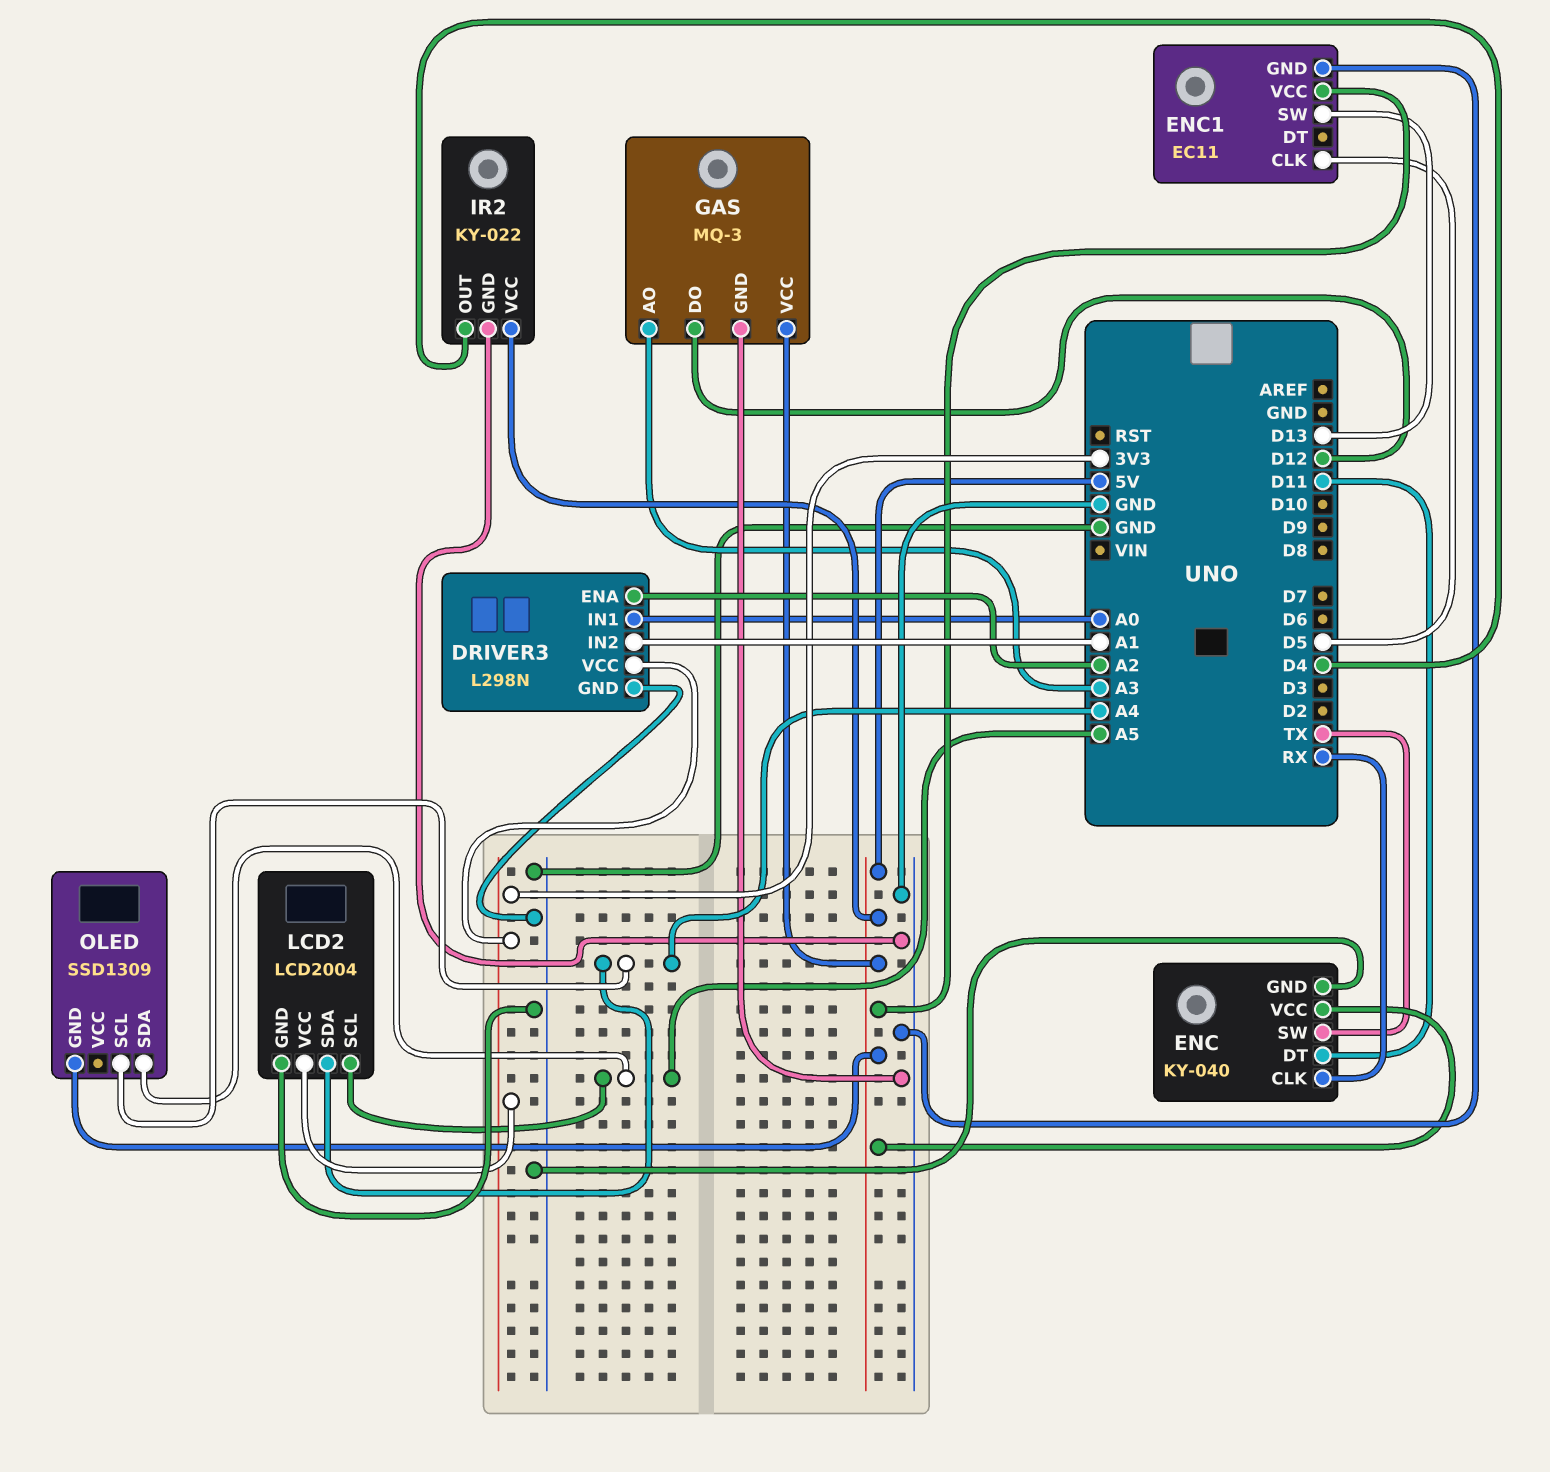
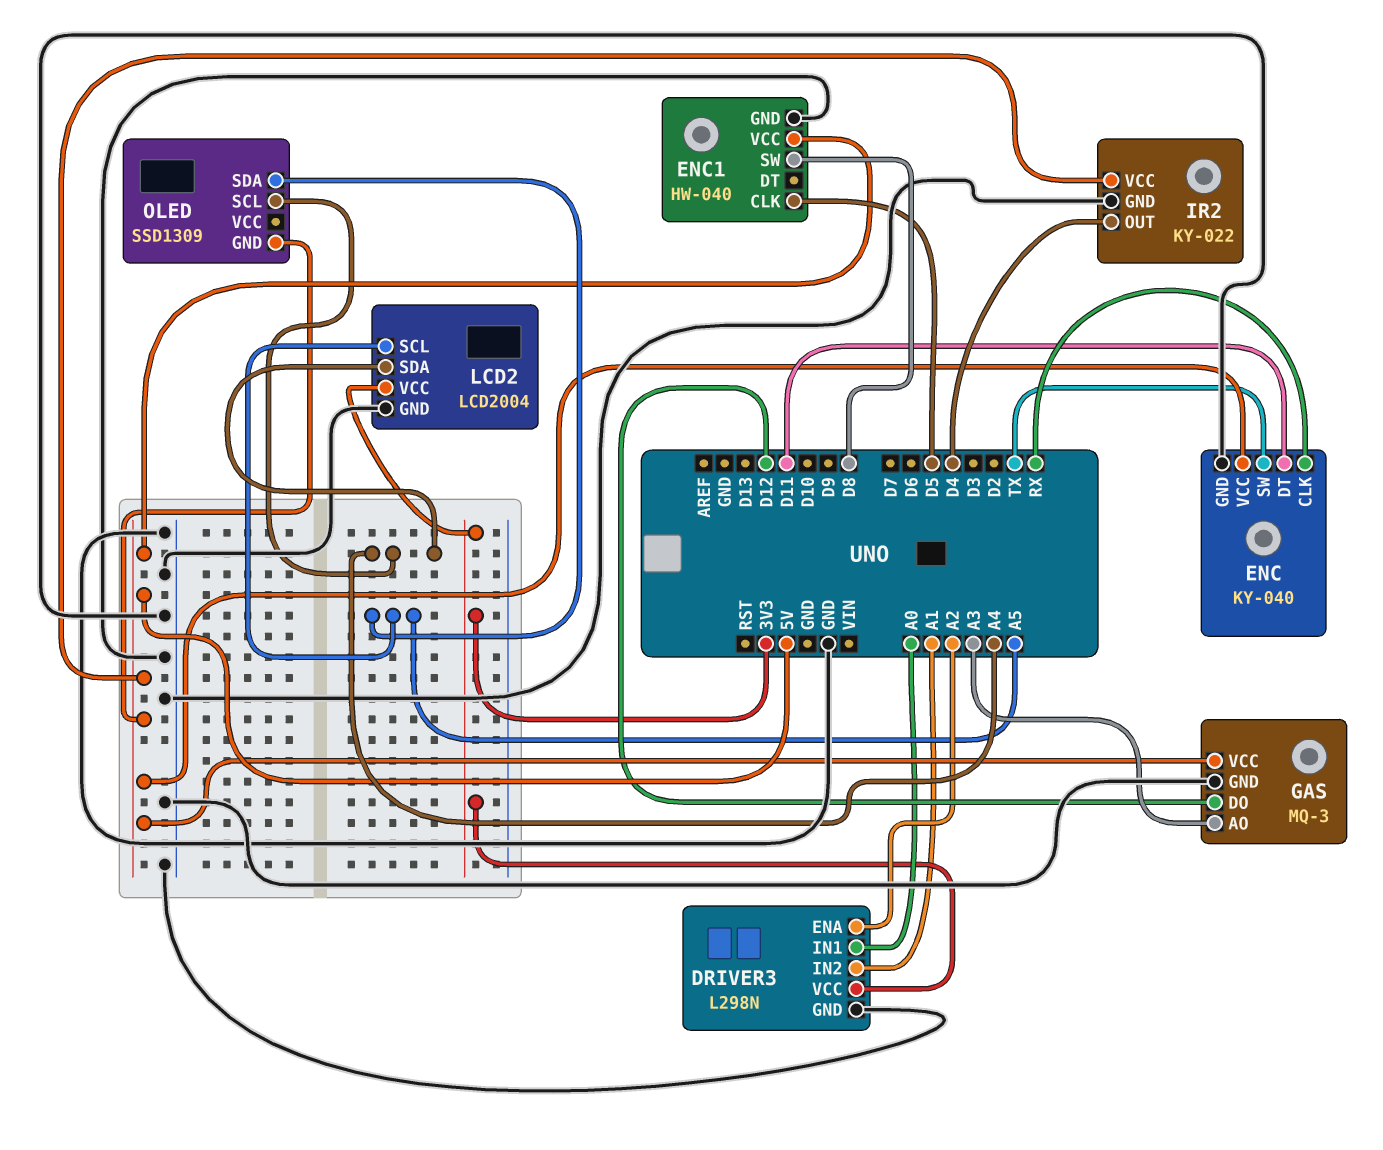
ENC1: EC11 -> HW-040
ENC1 pin SW: D13 -> D8

